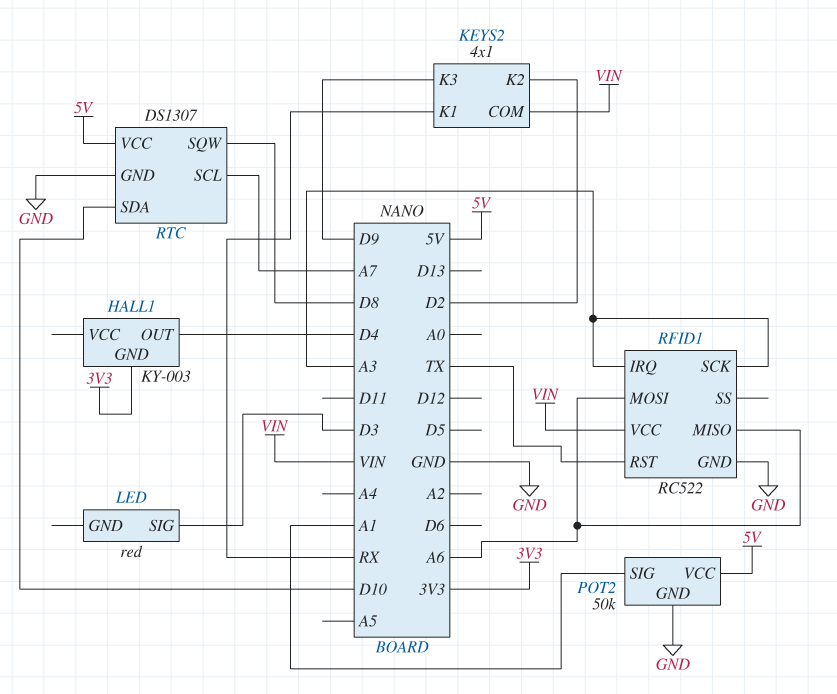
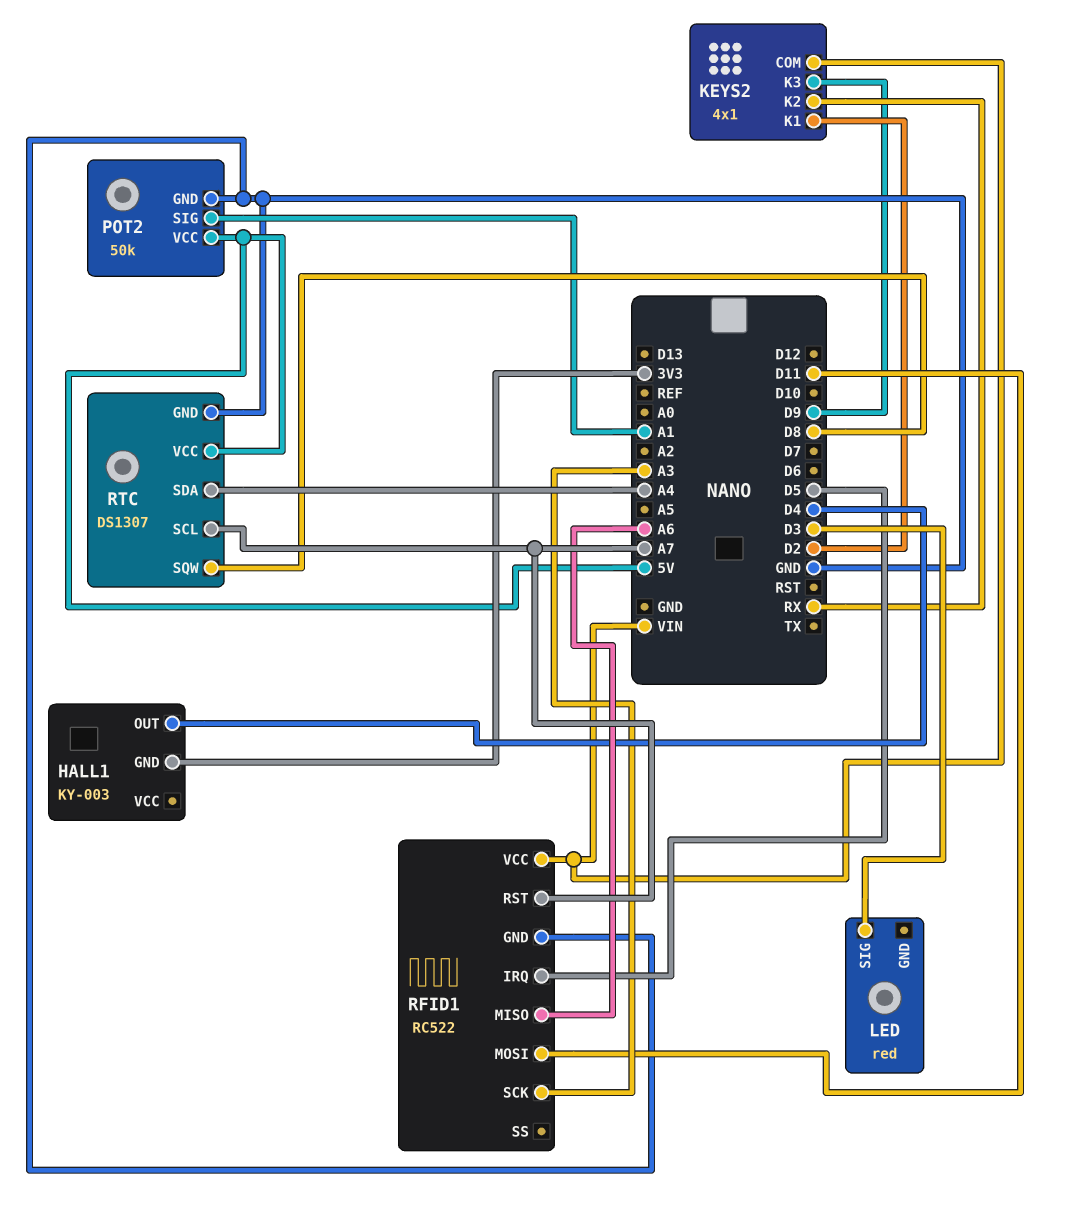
KEYS2 pin K1: RX -> D2
KEYS2 pin K2: D2 -> RX
RFID1 pin IRQ: A3 -> D5
RFID1 pin MOSI: A6 -> D11
RFID1 pin RST: TX -> A7
RTC pin SDA: D10 -> A4

